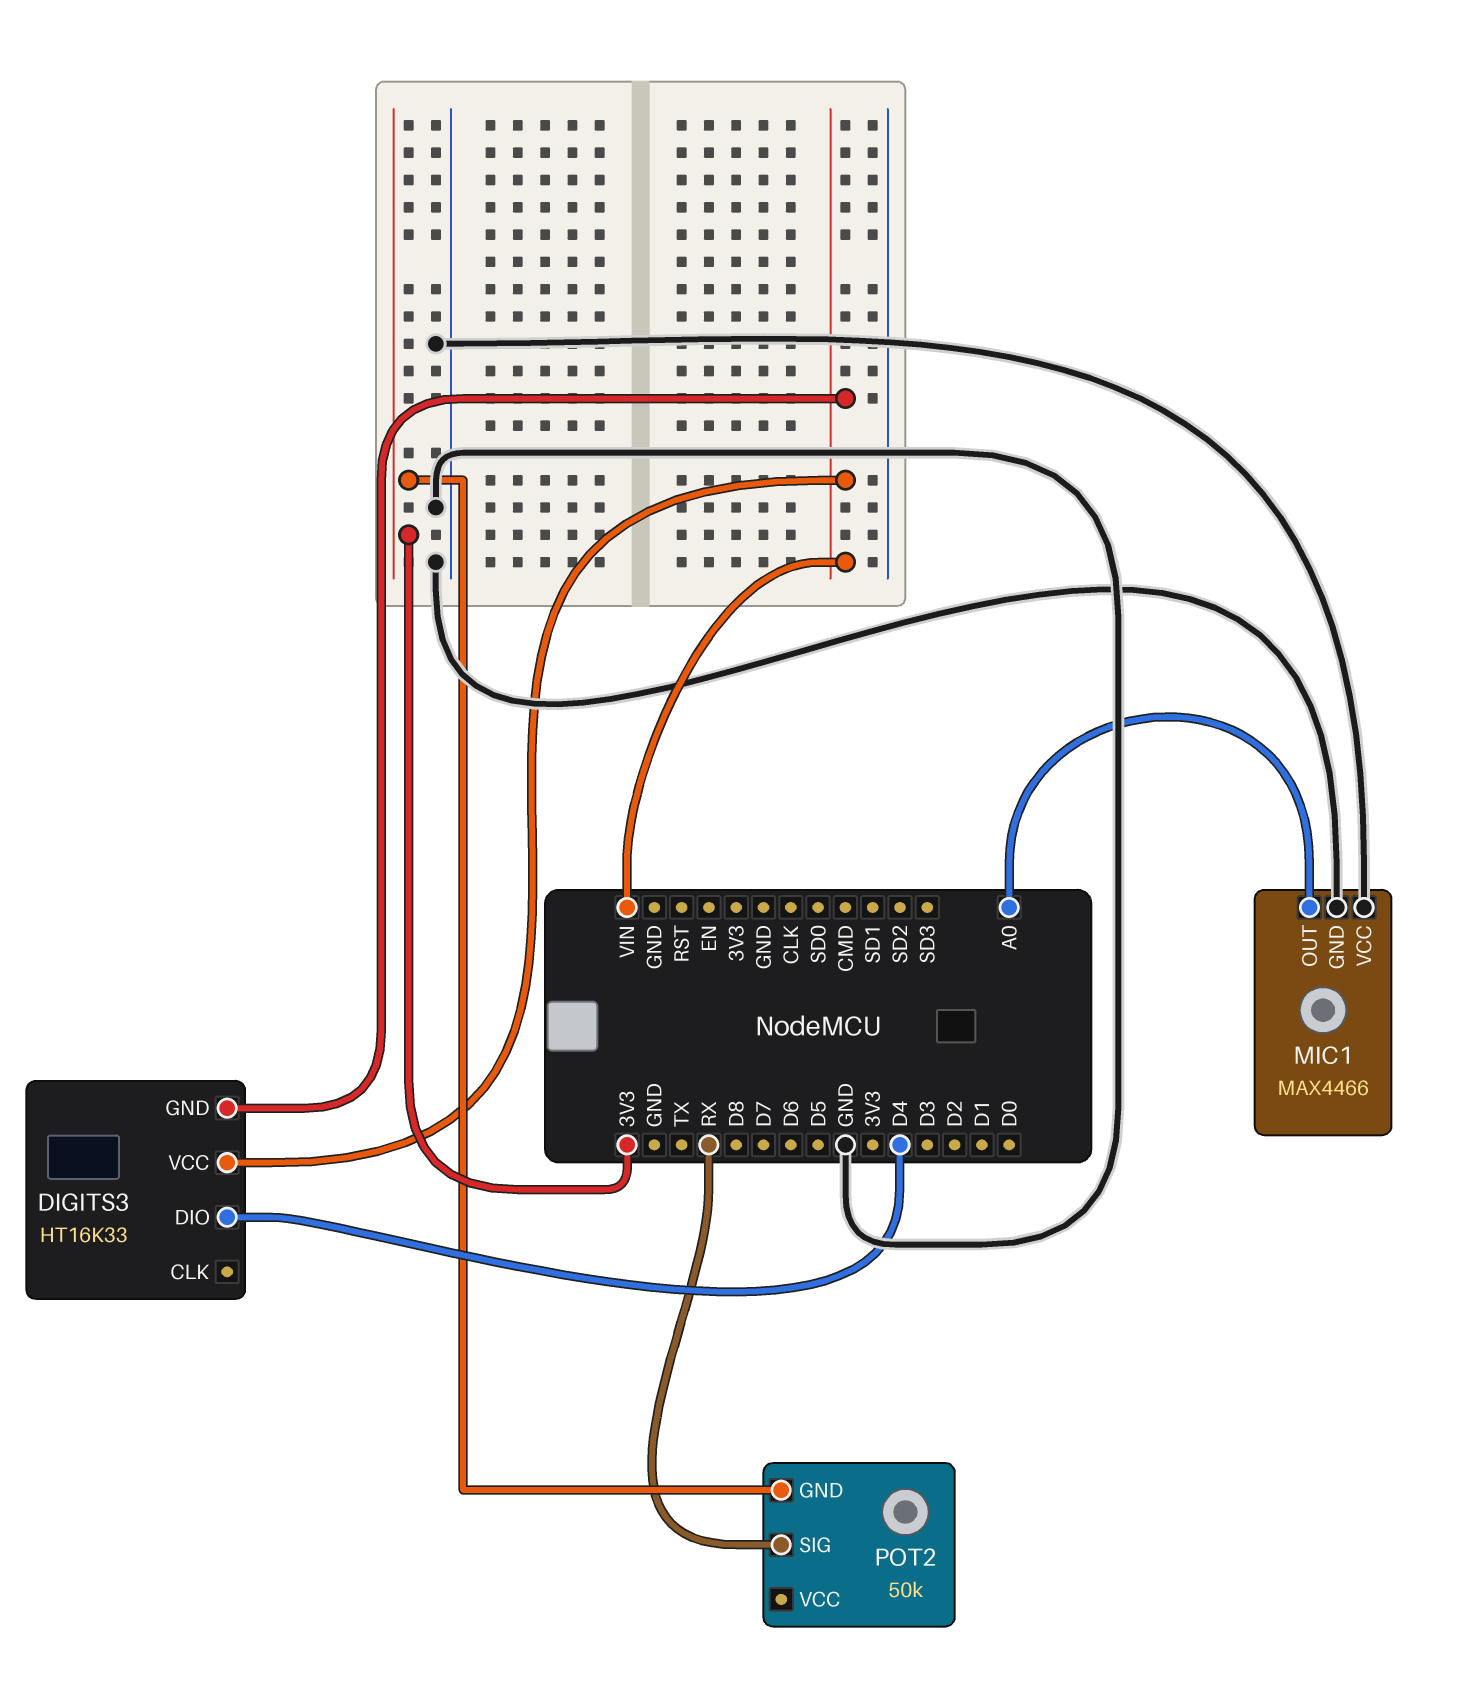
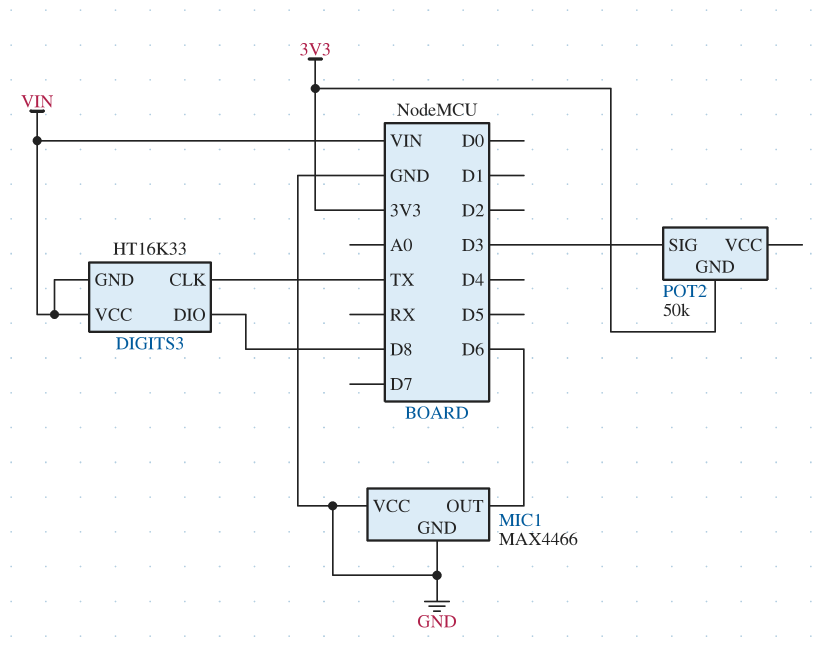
DIGITS3 pin CLK: none -> TX
DIGITS3 pin DIO: D4 -> D8
MIC1 pin OUT: A0 -> D6
POT2 pin SIG: RX -> D3

